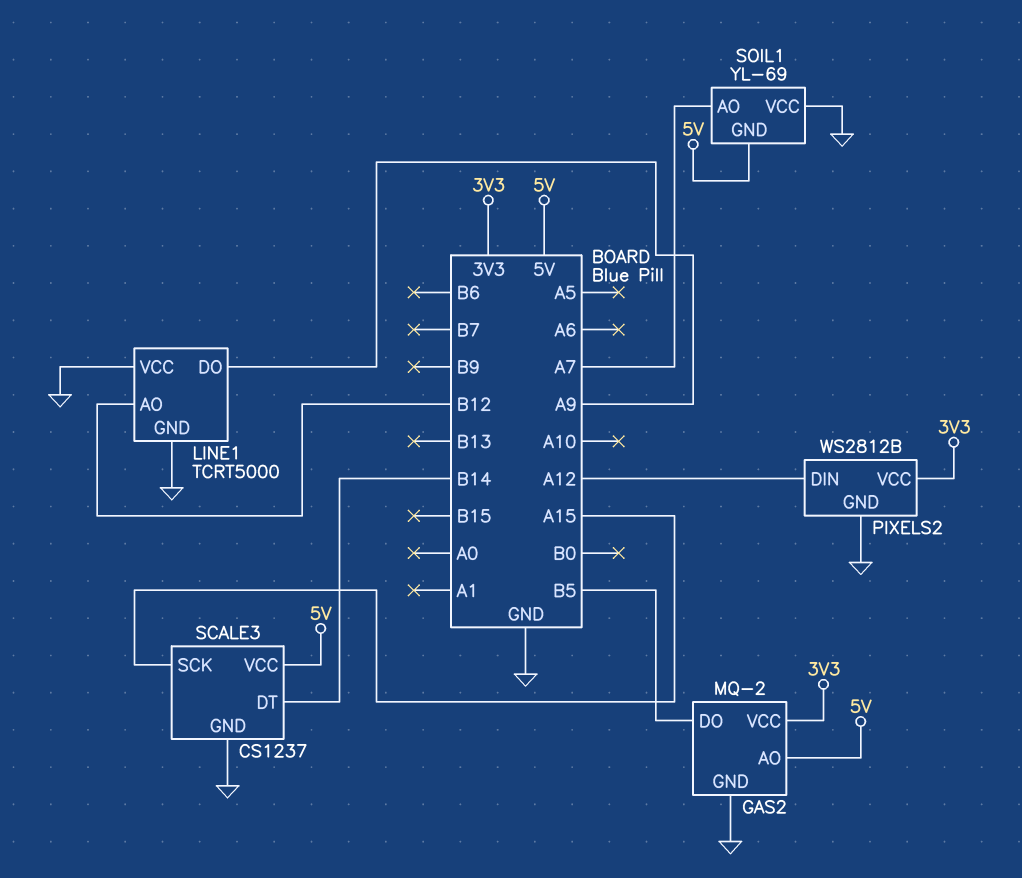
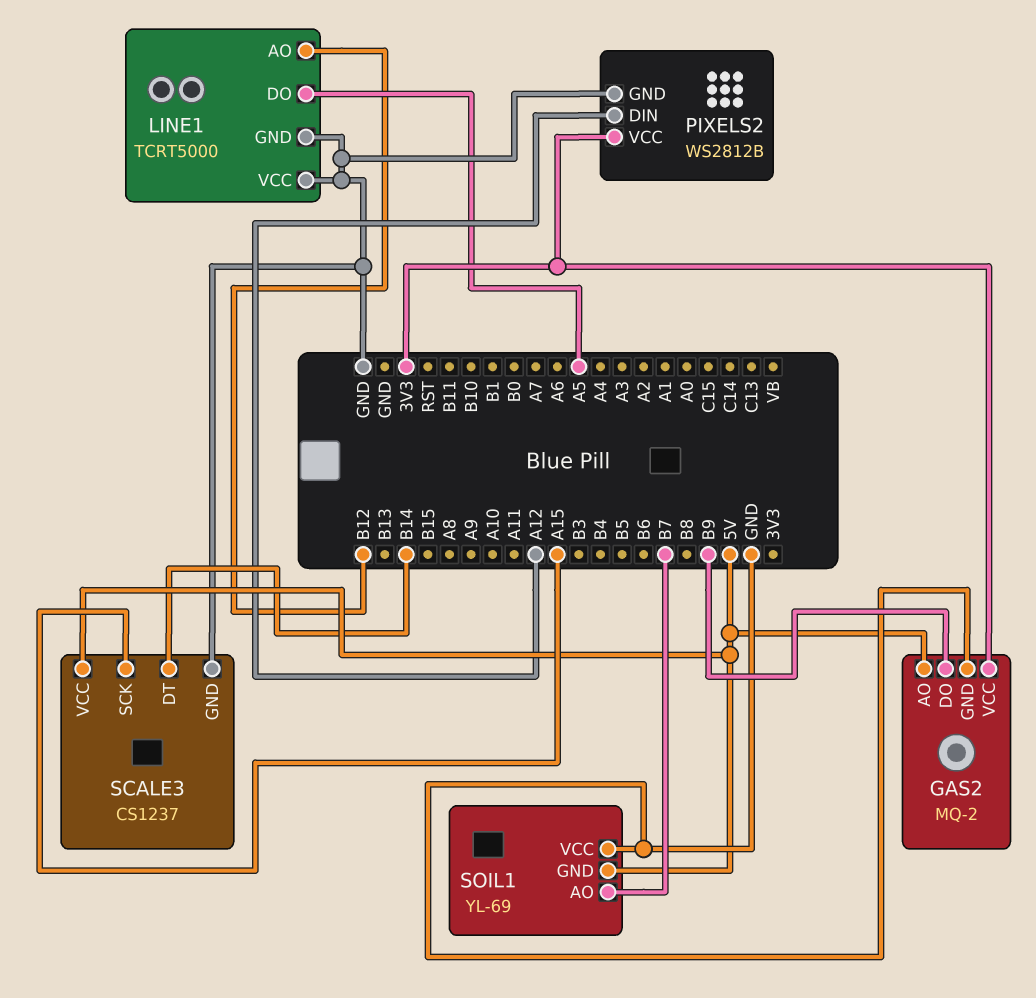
GAS2 pin DO: B5 -> B9
LINE1 pin DO: A9 -> A5
SOIL1 pin AO: A7 -> B7

